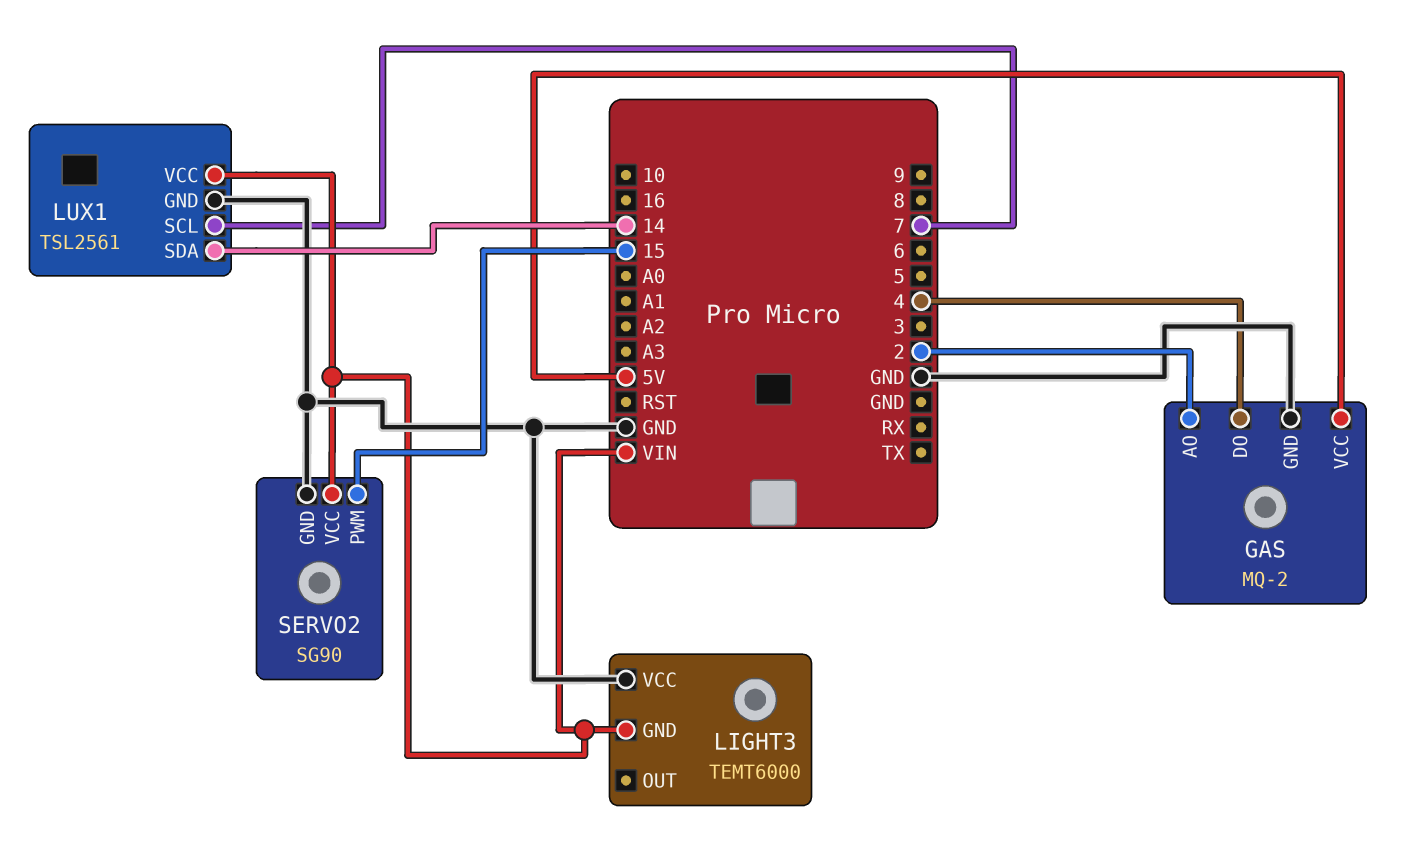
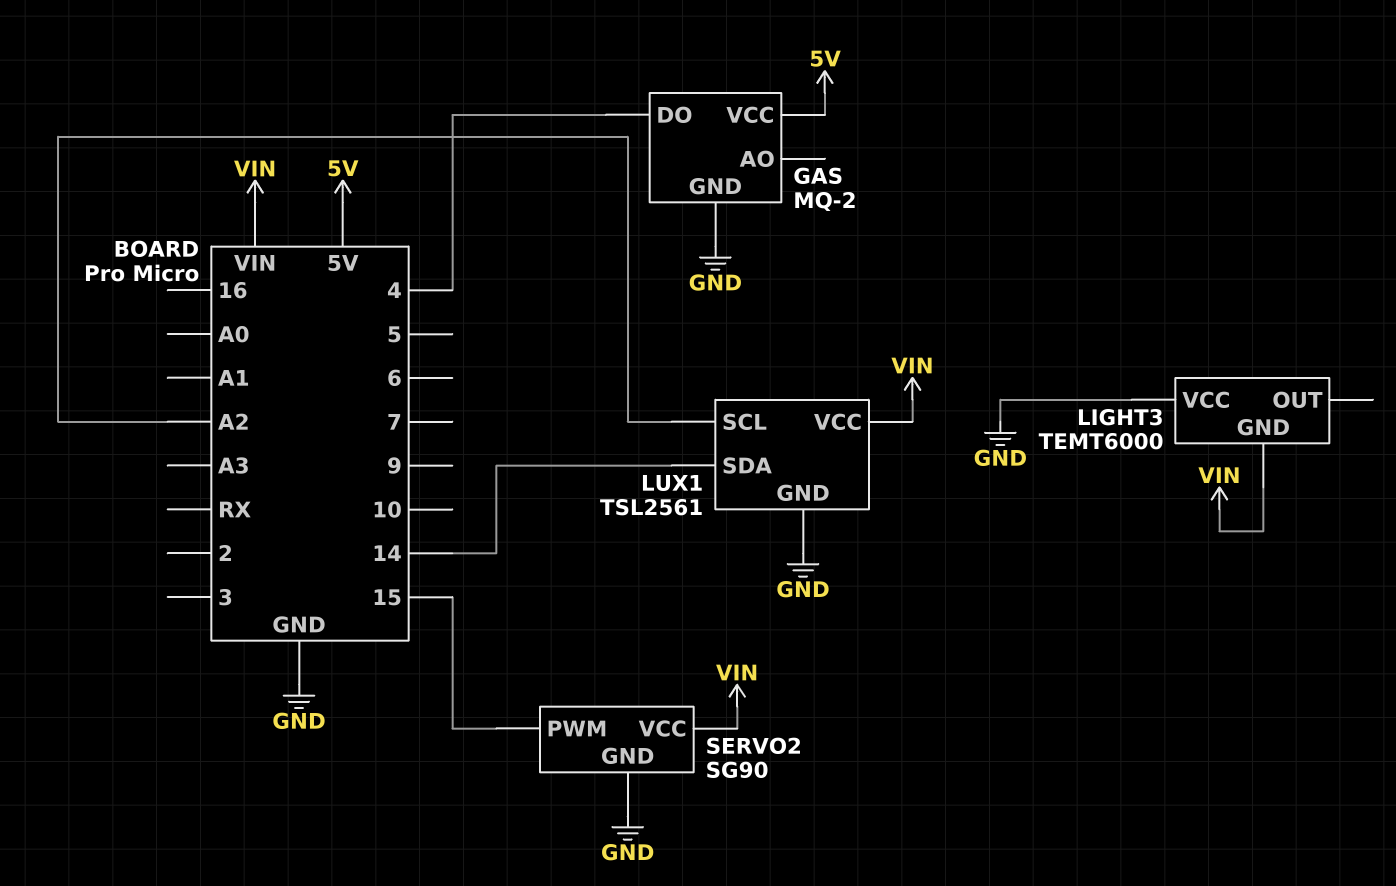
GAS pin AO: 2 -> none
LUX1 pin SCL: 7 -> A2

